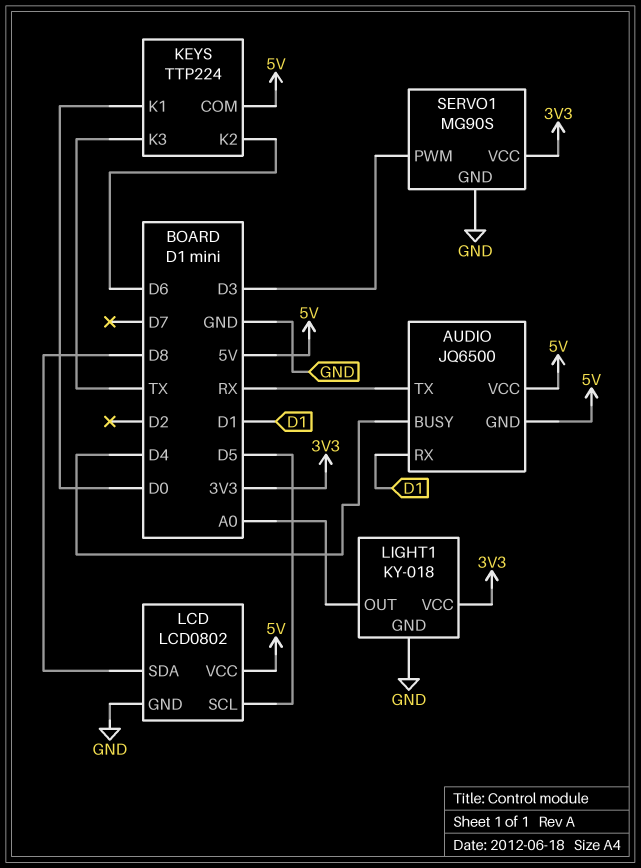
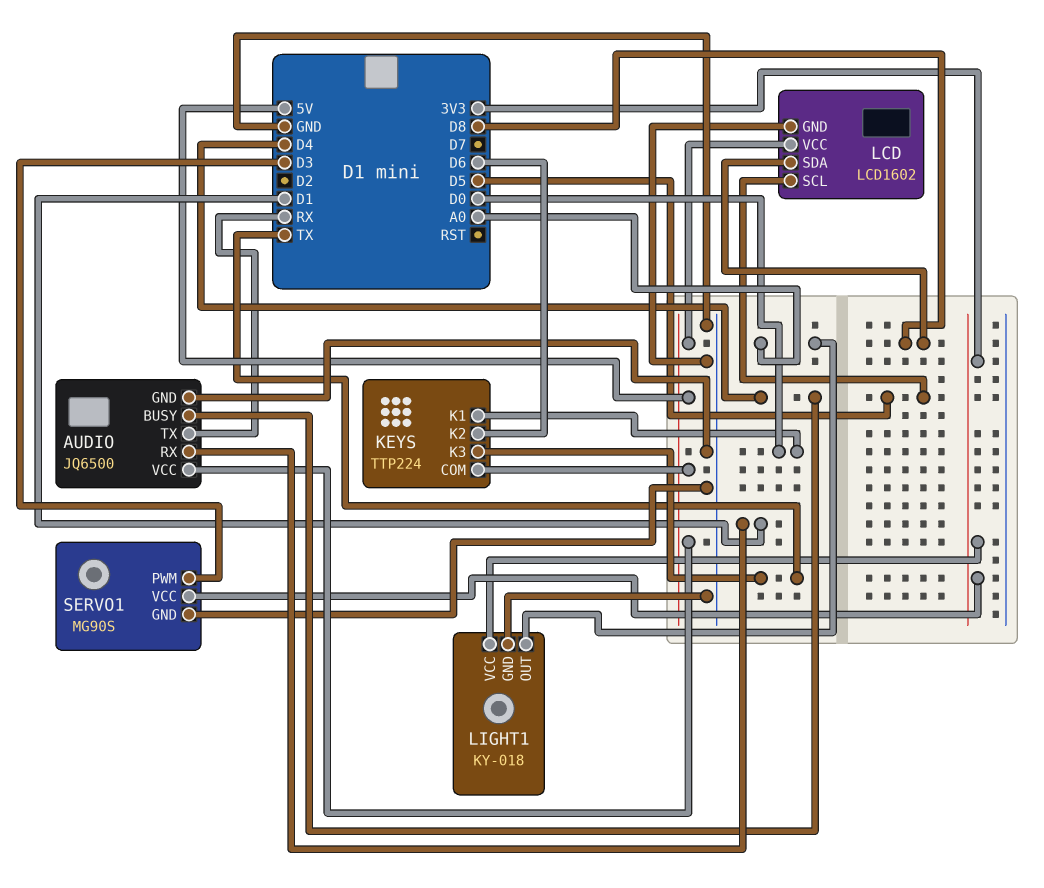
AUDIO pin GND: 5V -> GND
LCD: LCD0802 -> LCD1602

